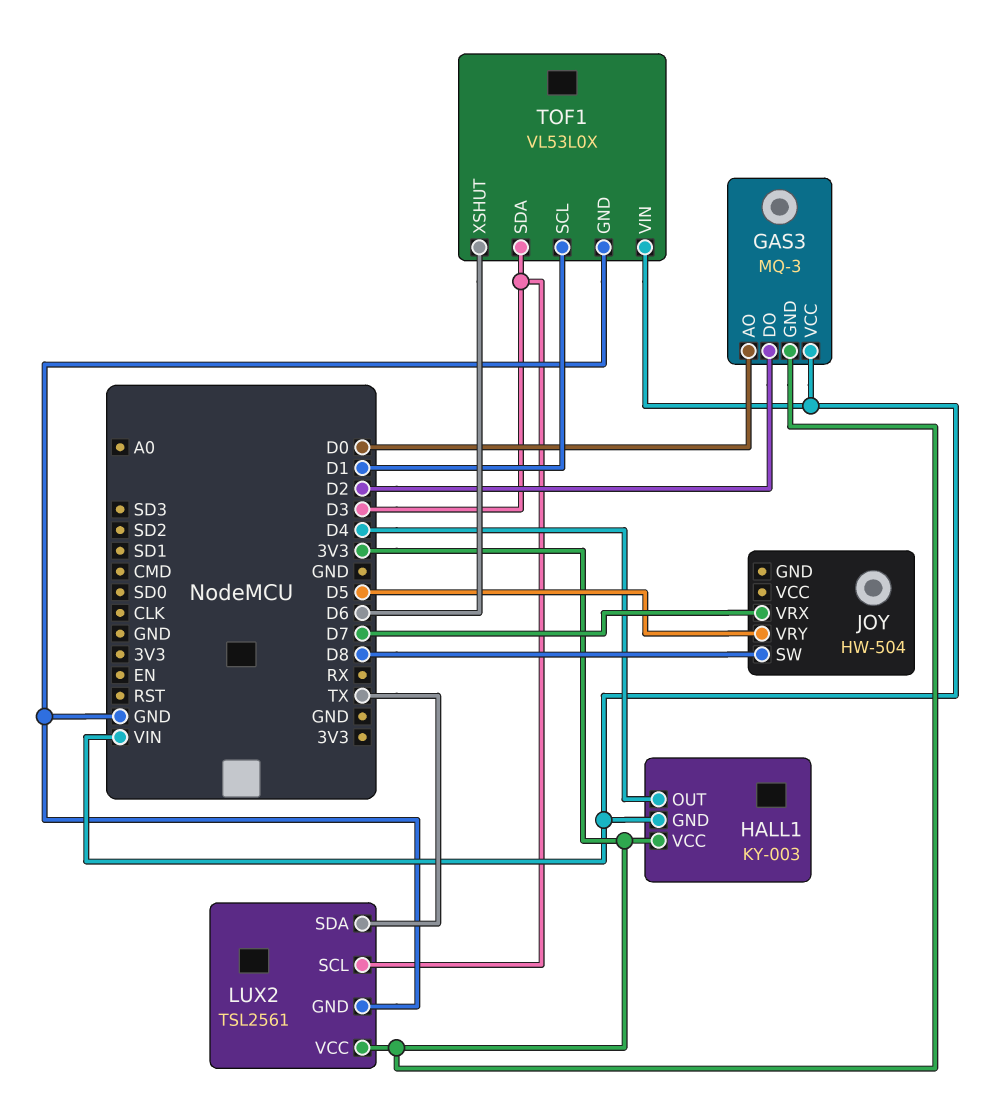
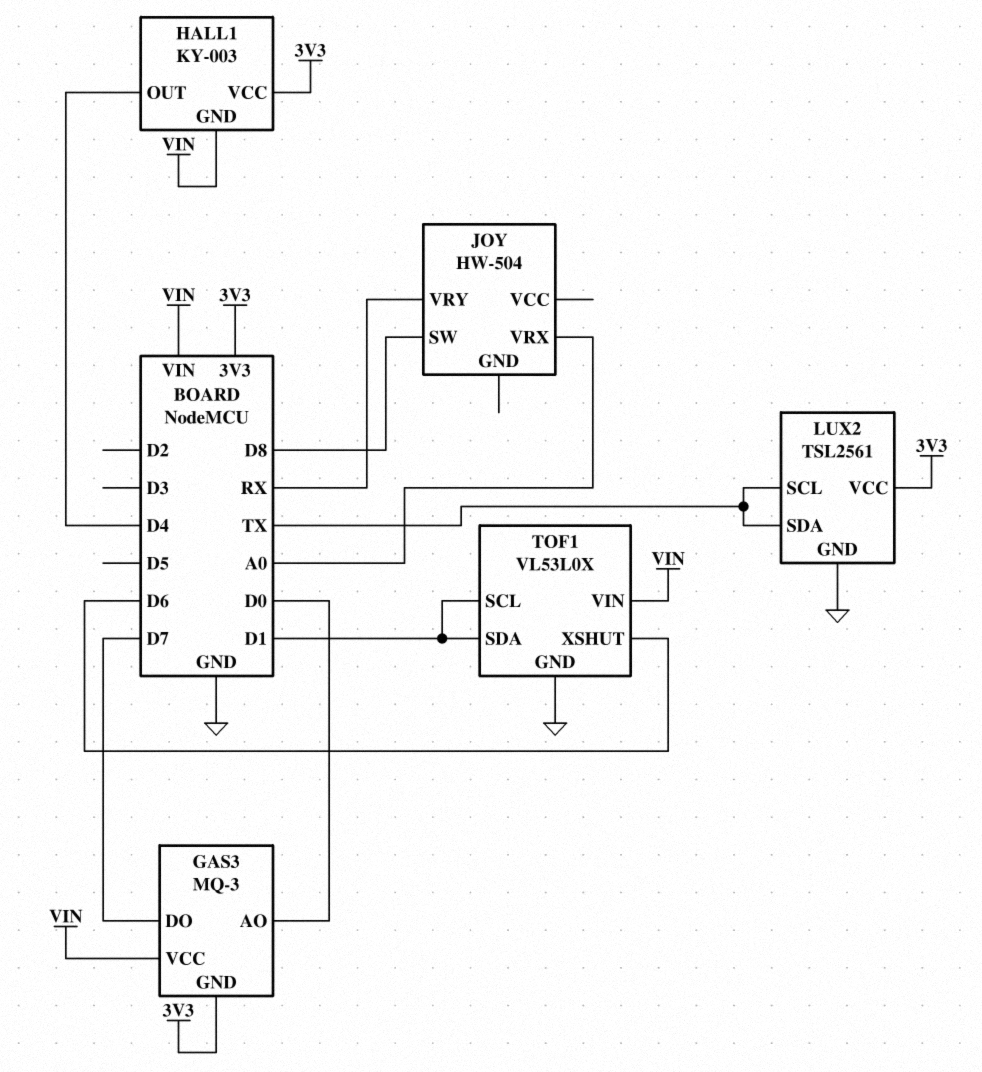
GAS3 pin DO: D2 -> D7
JOY pin VRX: D7 -> A0
JOY pin VRY: D5 -> RX
LUX2 pin SCL: D3 -> TX
TOF1 pin SDA: D3 -> D1

